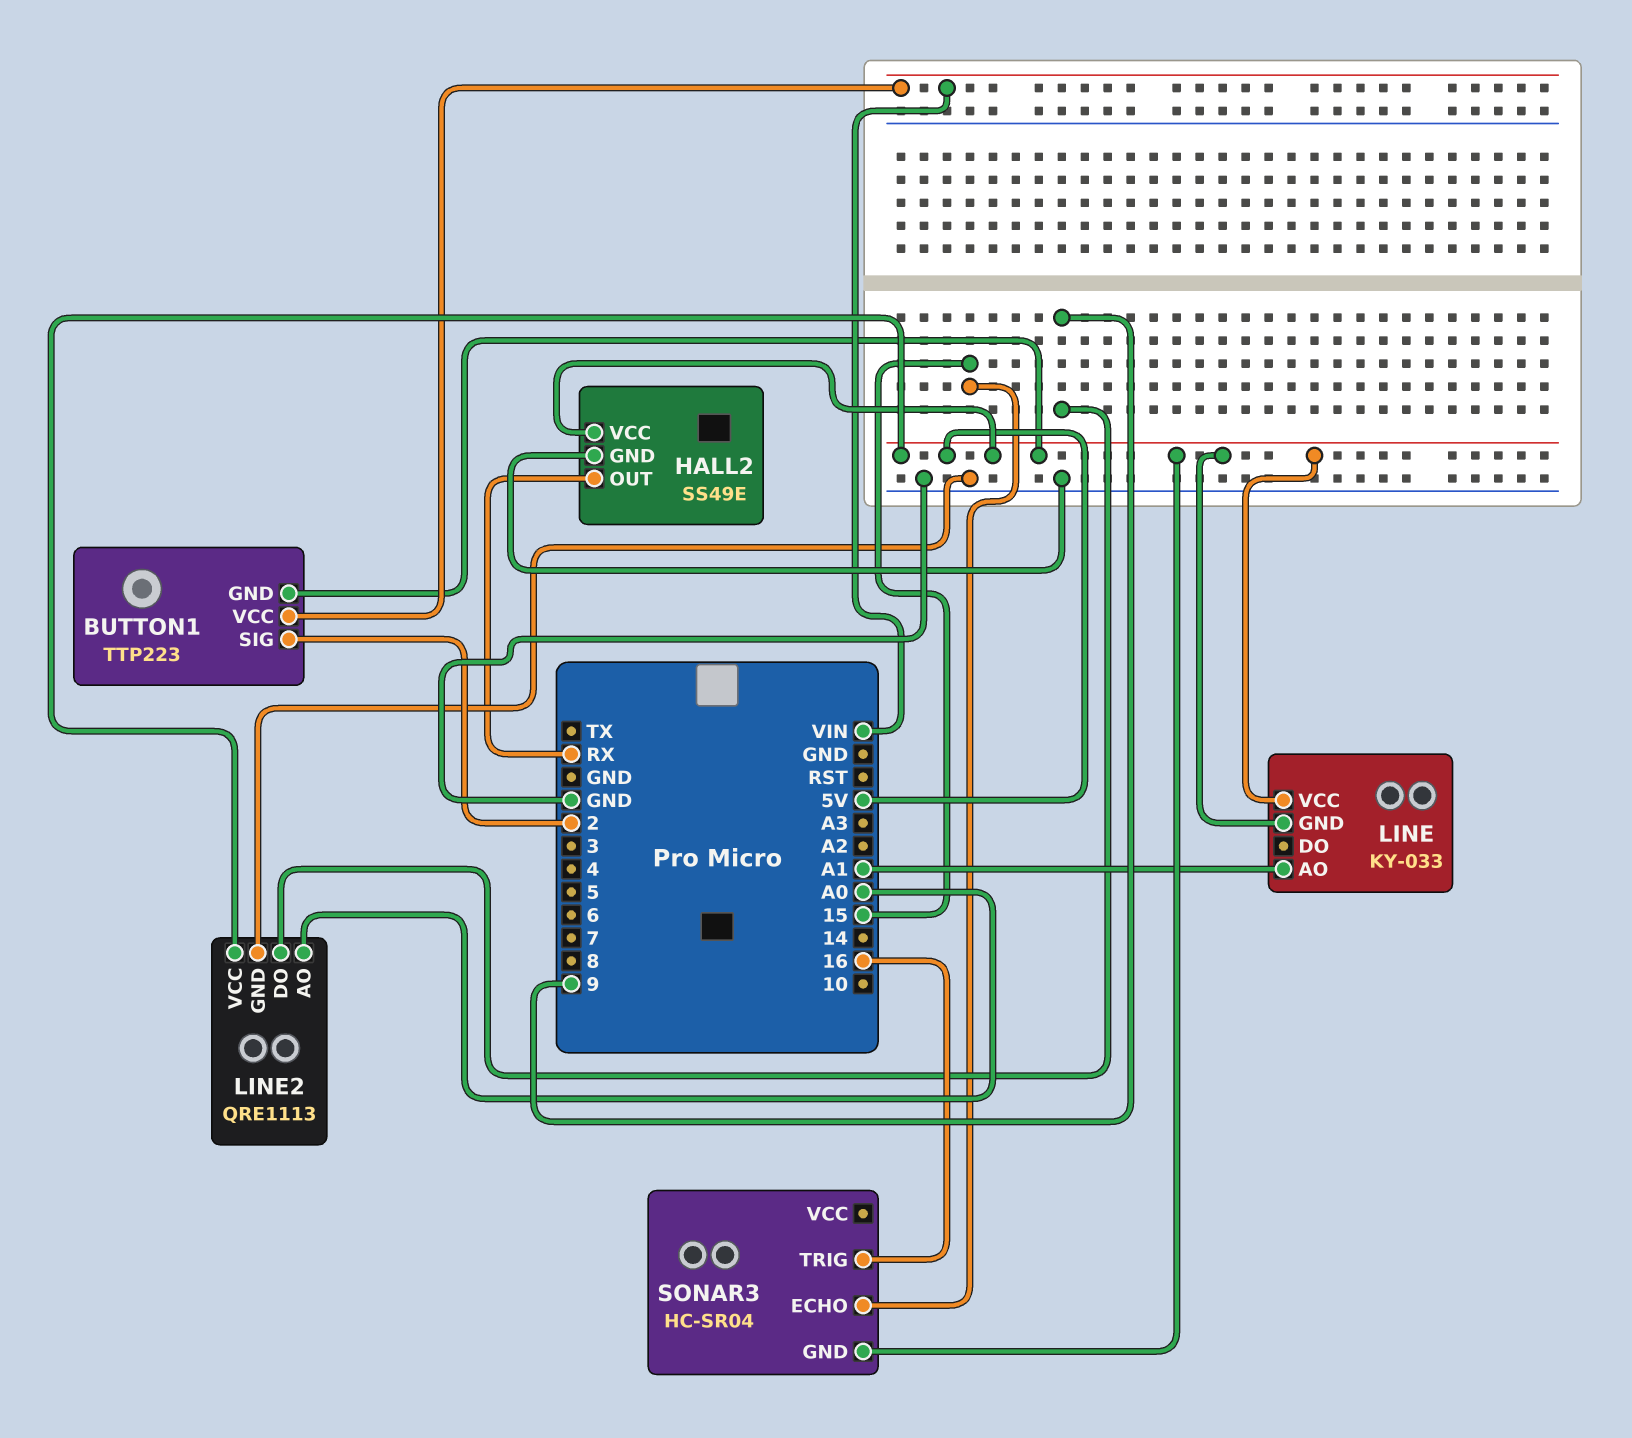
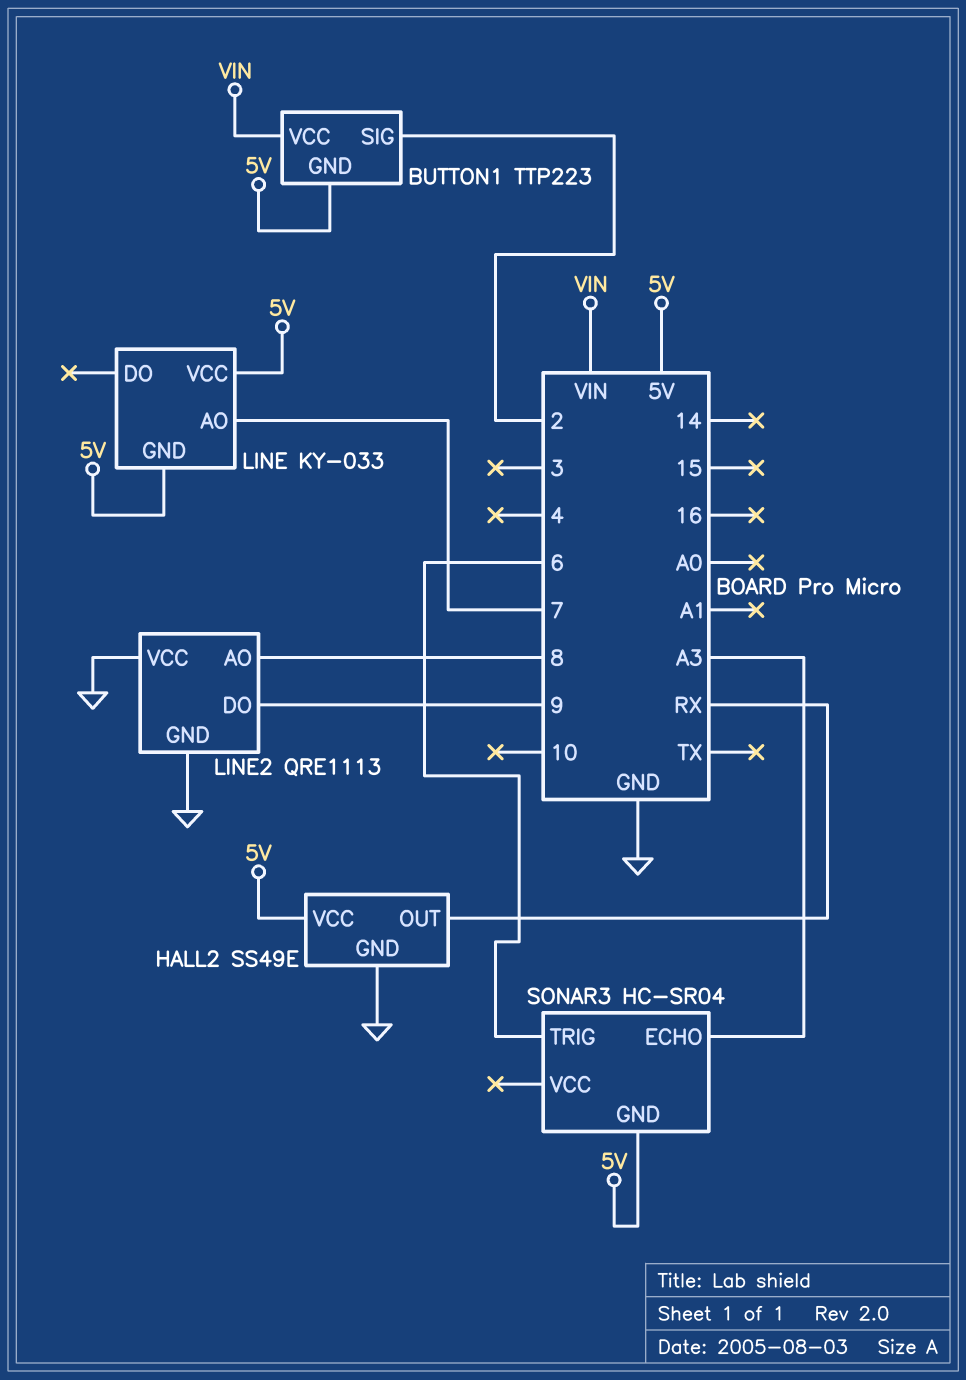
LINE pin AO: A1 -> 7
LINE2 pin AO: A0 -> 8
LINE2 pin VCC: 5V -> GND
SONAR3 pin ECHO: 15 -> A3
SONAR3 pin TRIG: 16 -> 6

